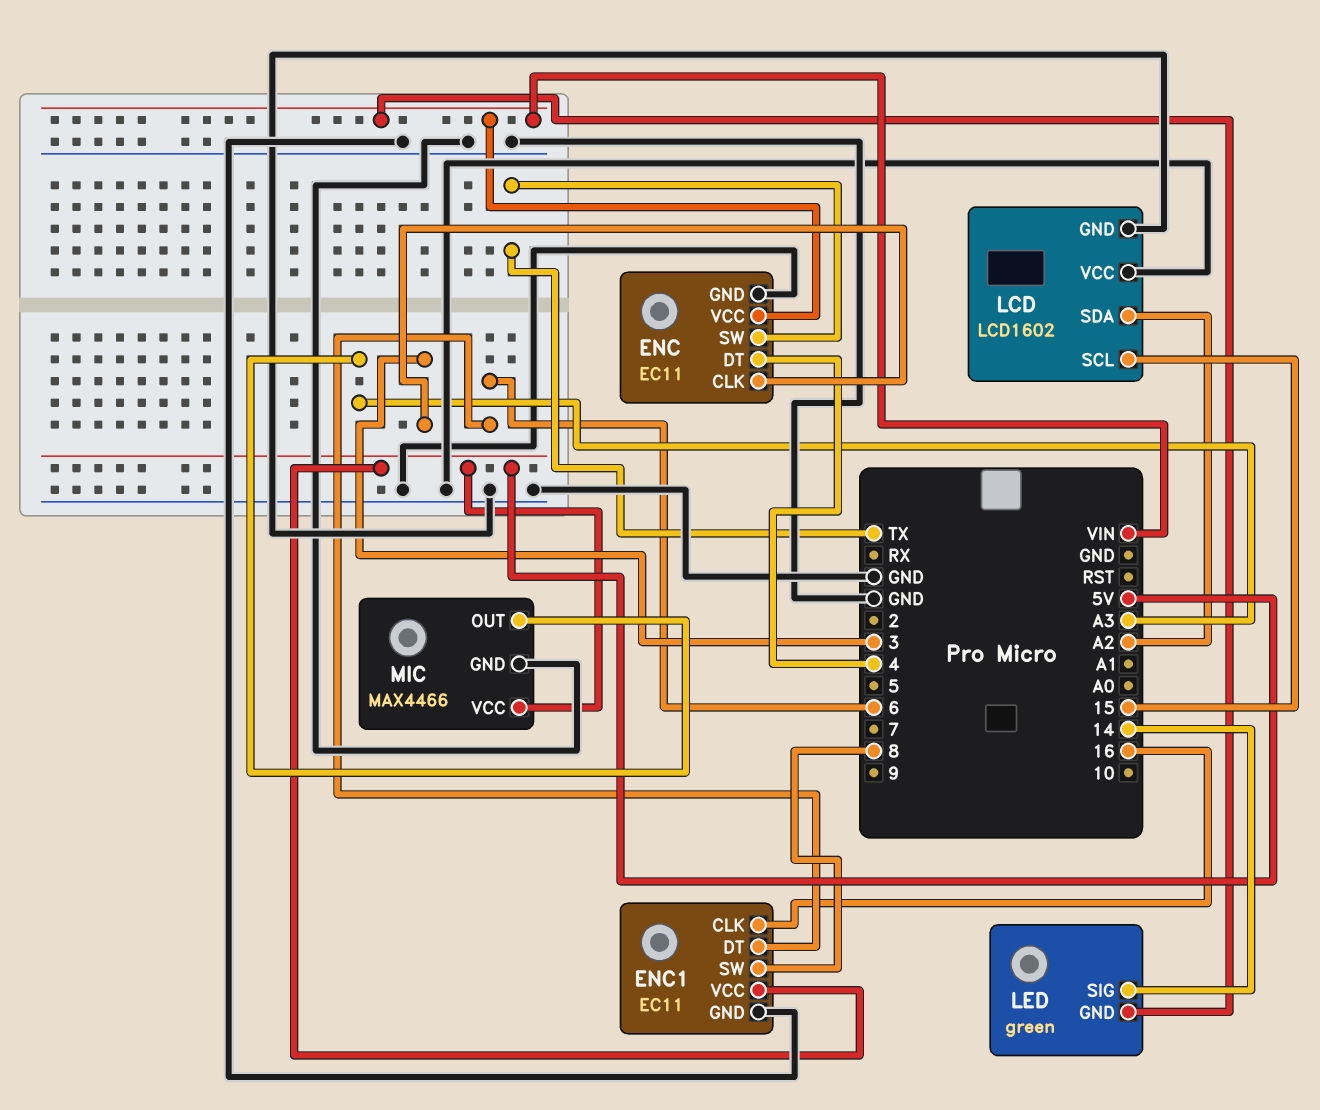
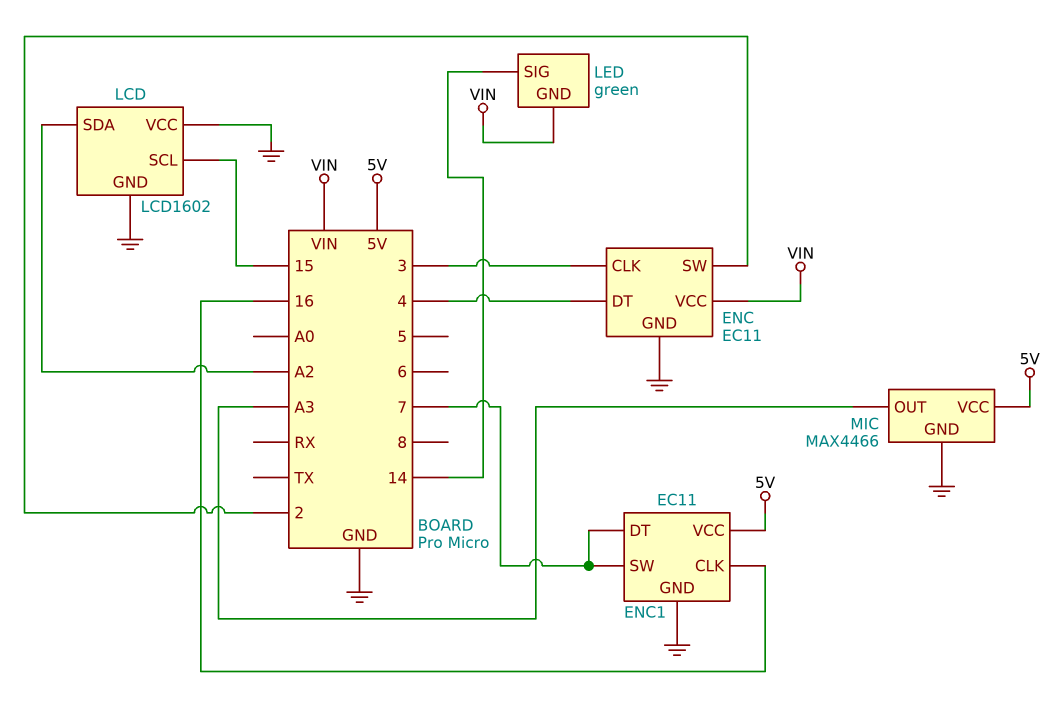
ENC pin SW: TX -> 2
ENC1 pin DT: 6 -> 7
ENC1 pin SW: 8 -> 7

